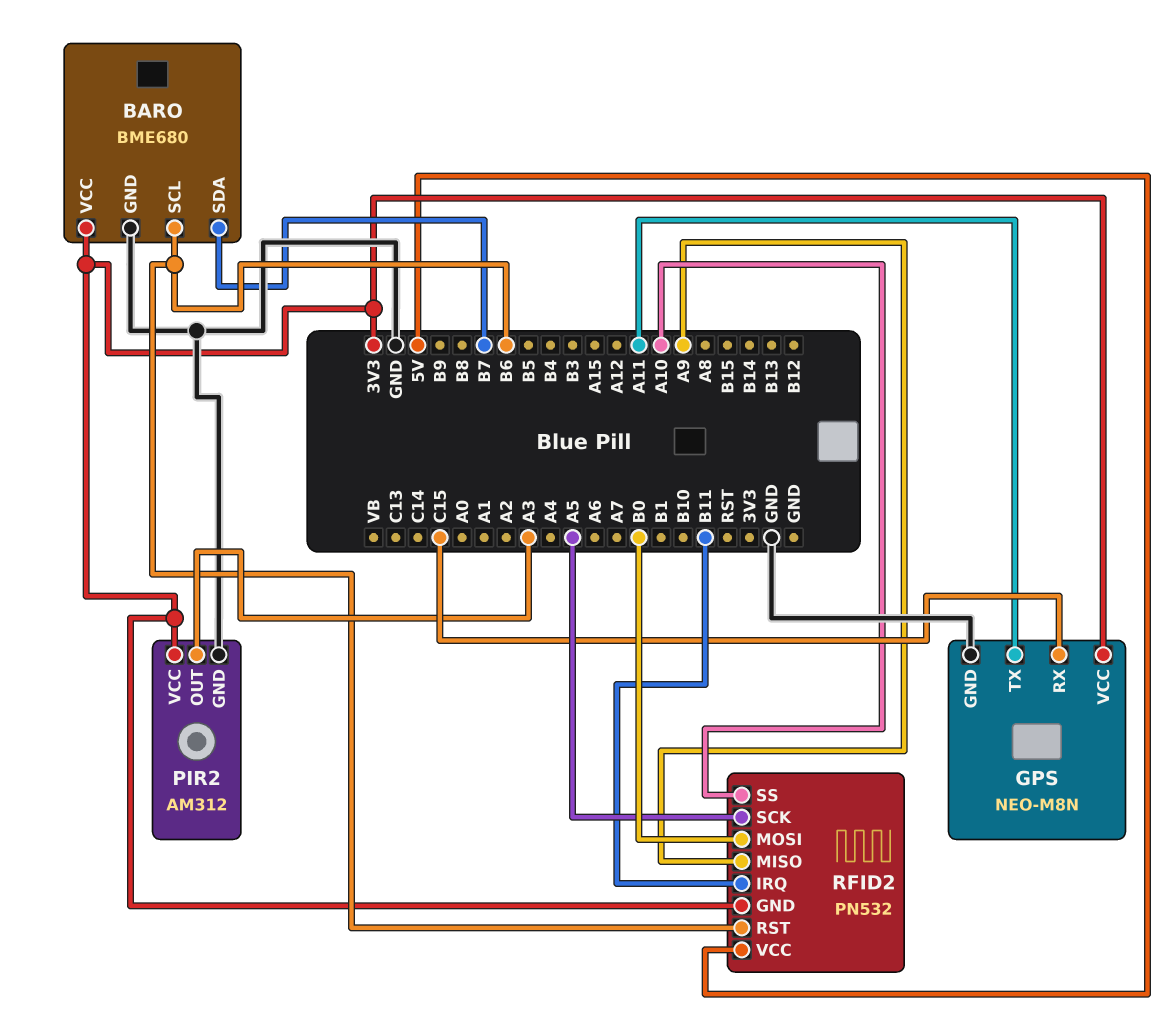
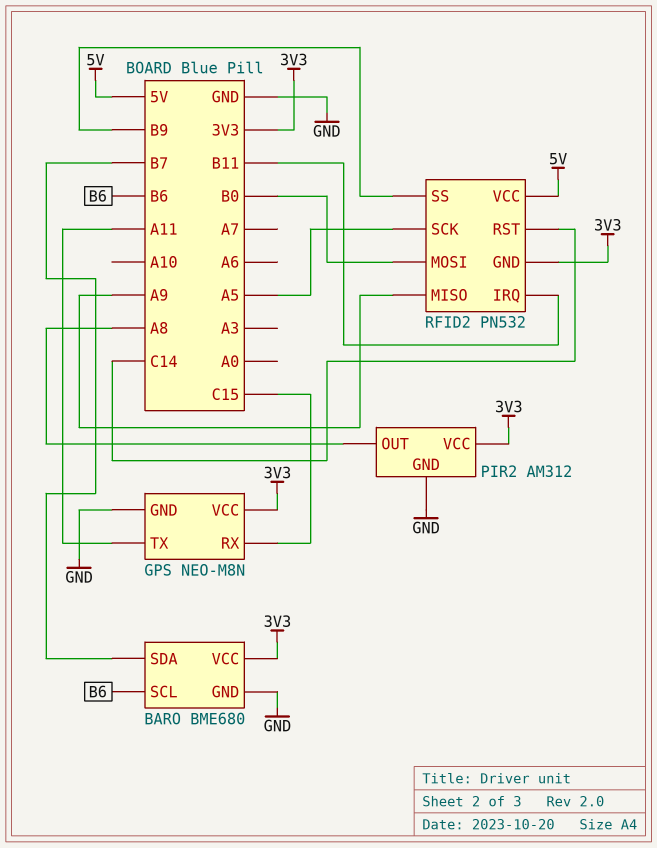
PIR2 pin OUT: A3 -> A8
RFID2 pin RST: B6 -> C14
RFID2 pin SS: A10 -> B9

